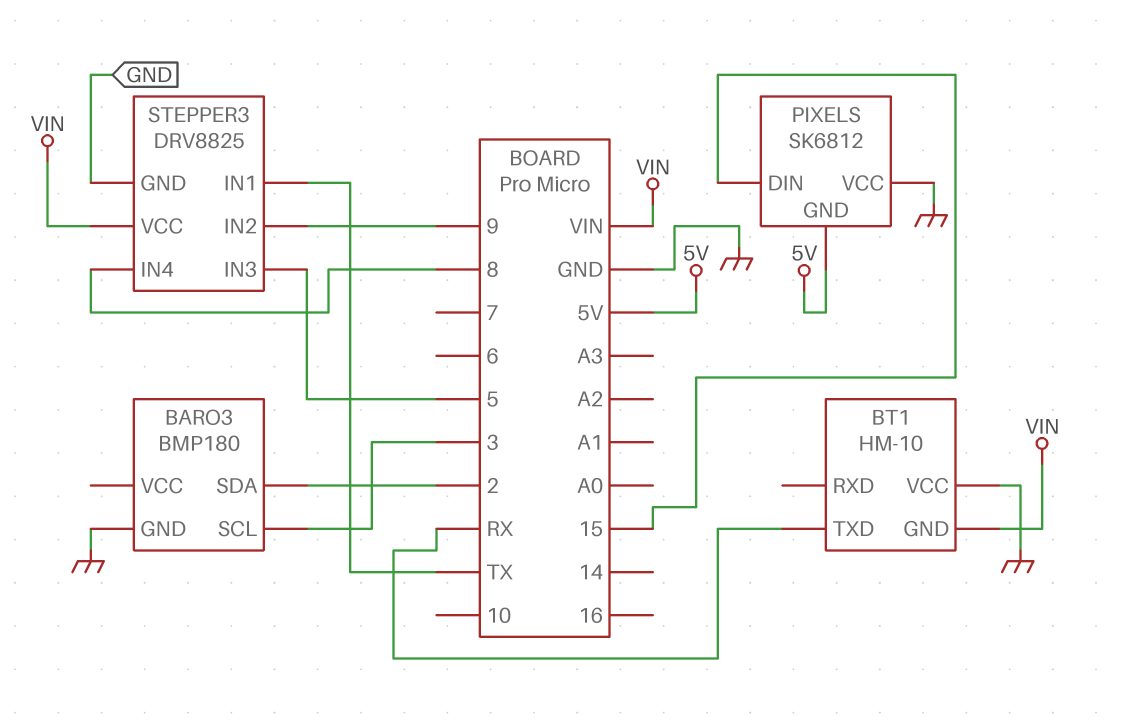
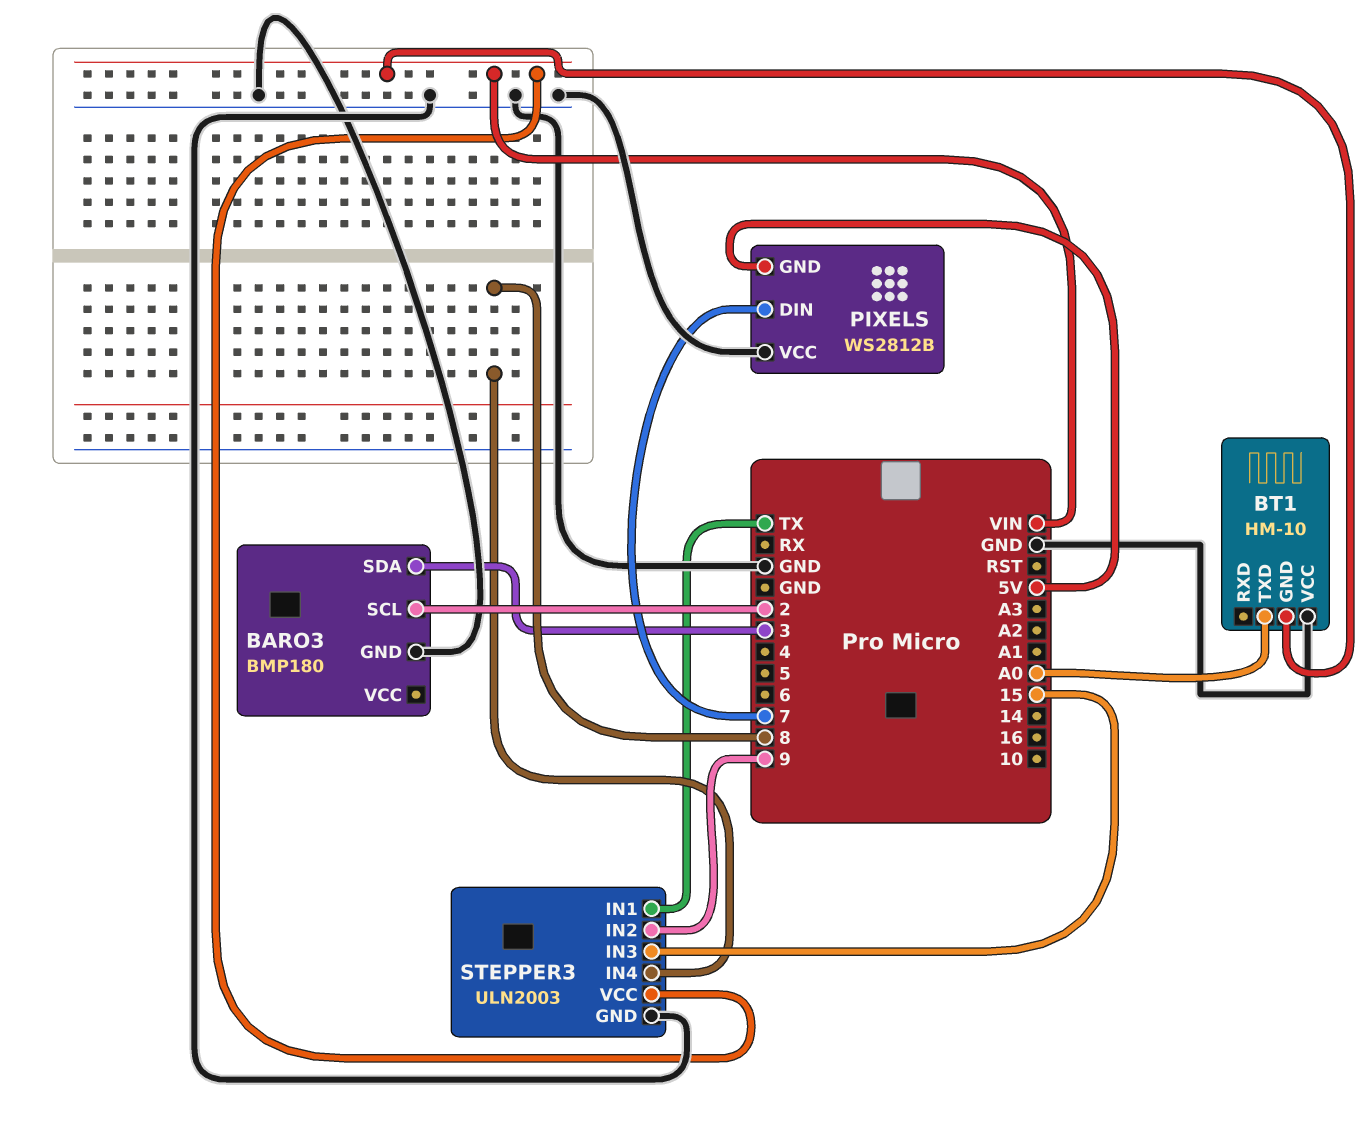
BARO3 pin SCL: 3 -> 2
BARO3 pin SDA: 2 -> 3
BT1 pin TXD: RX -> A0
PIXELS: SK6812 -> WS2812B
PIXELS pin DIN: 15 -> 7
STEPPER3: DRV8825 -> ULN2003
STEPPER3 pin IN3: 5 -> 15

